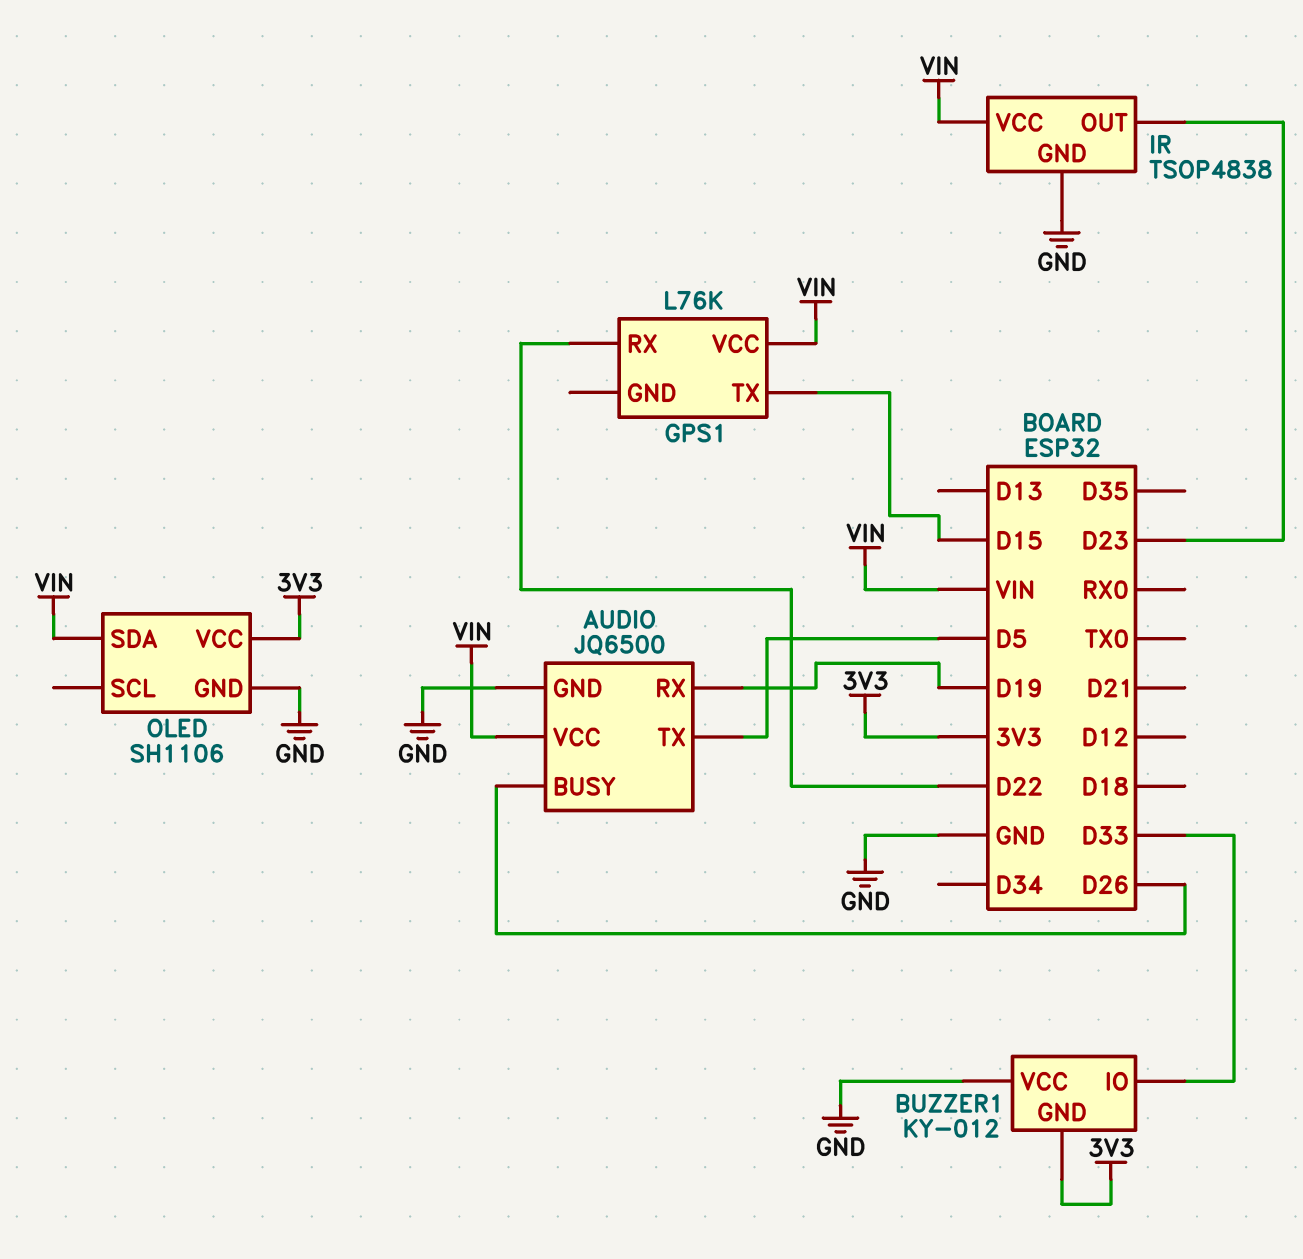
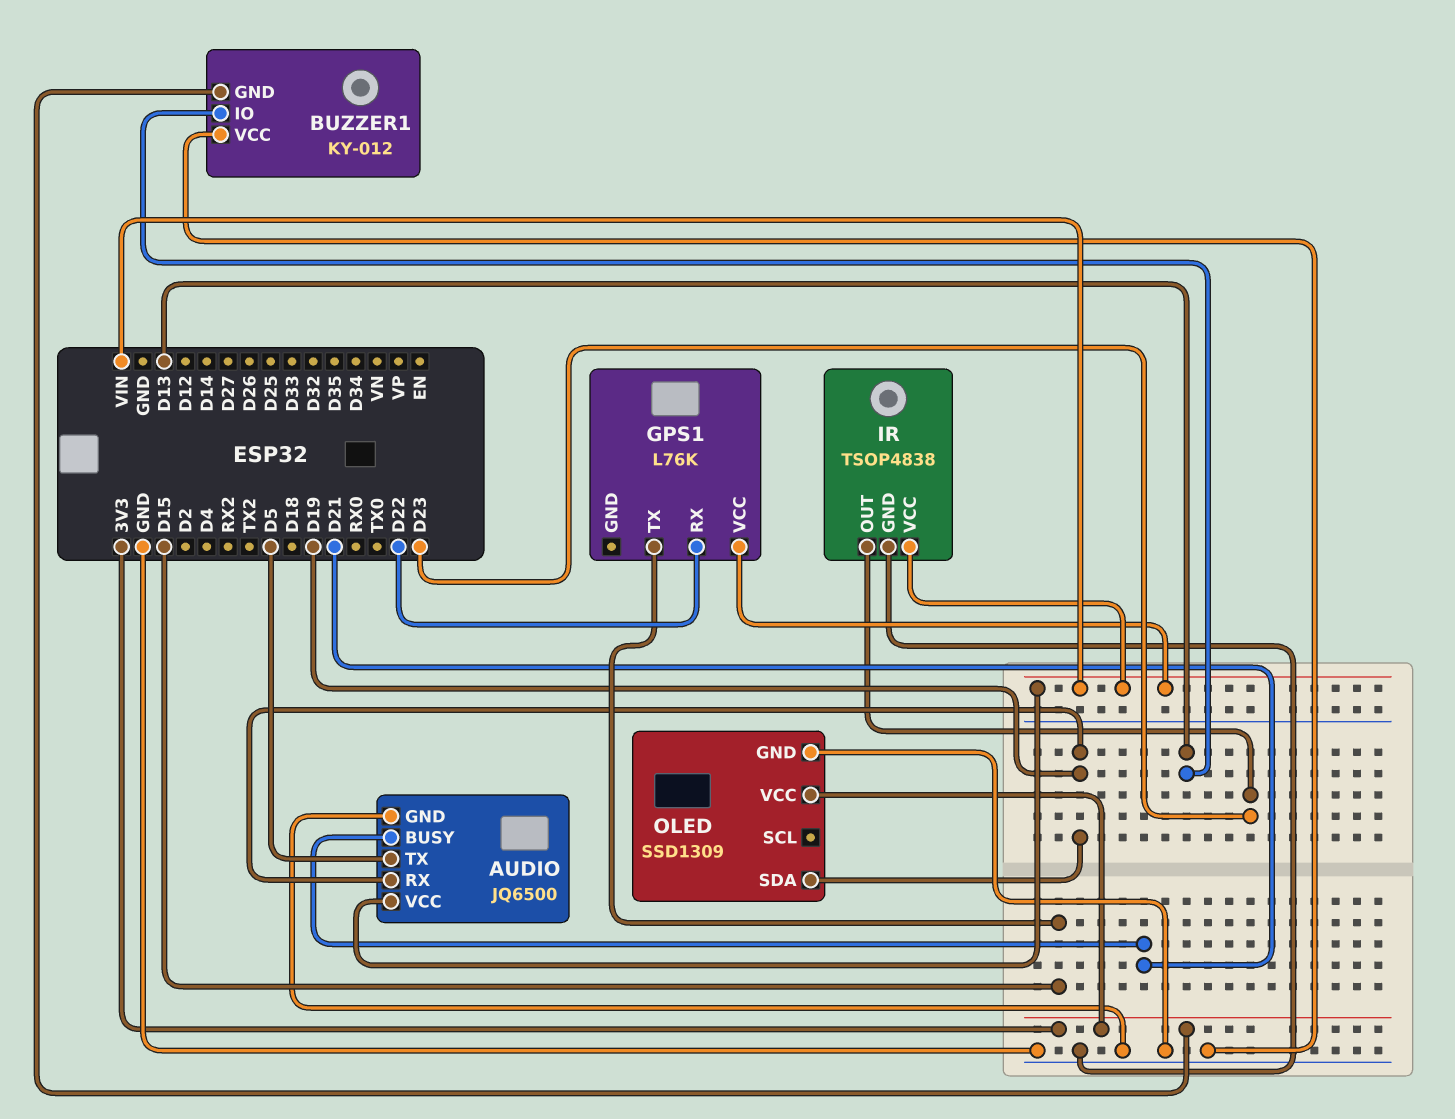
AUDIO pin BUSY: D26 -> D21
BUZZER1 pin IO: D33 -> D13
OLED: SH1106 -> SSD1309
OLED pin SDA: VIN -> D19

